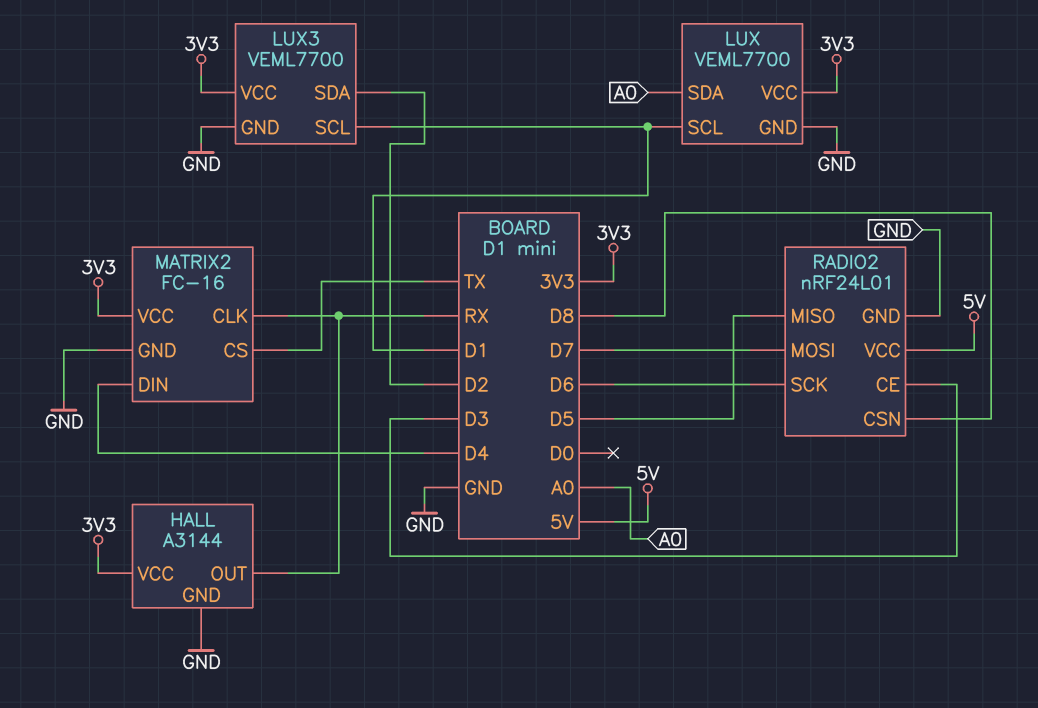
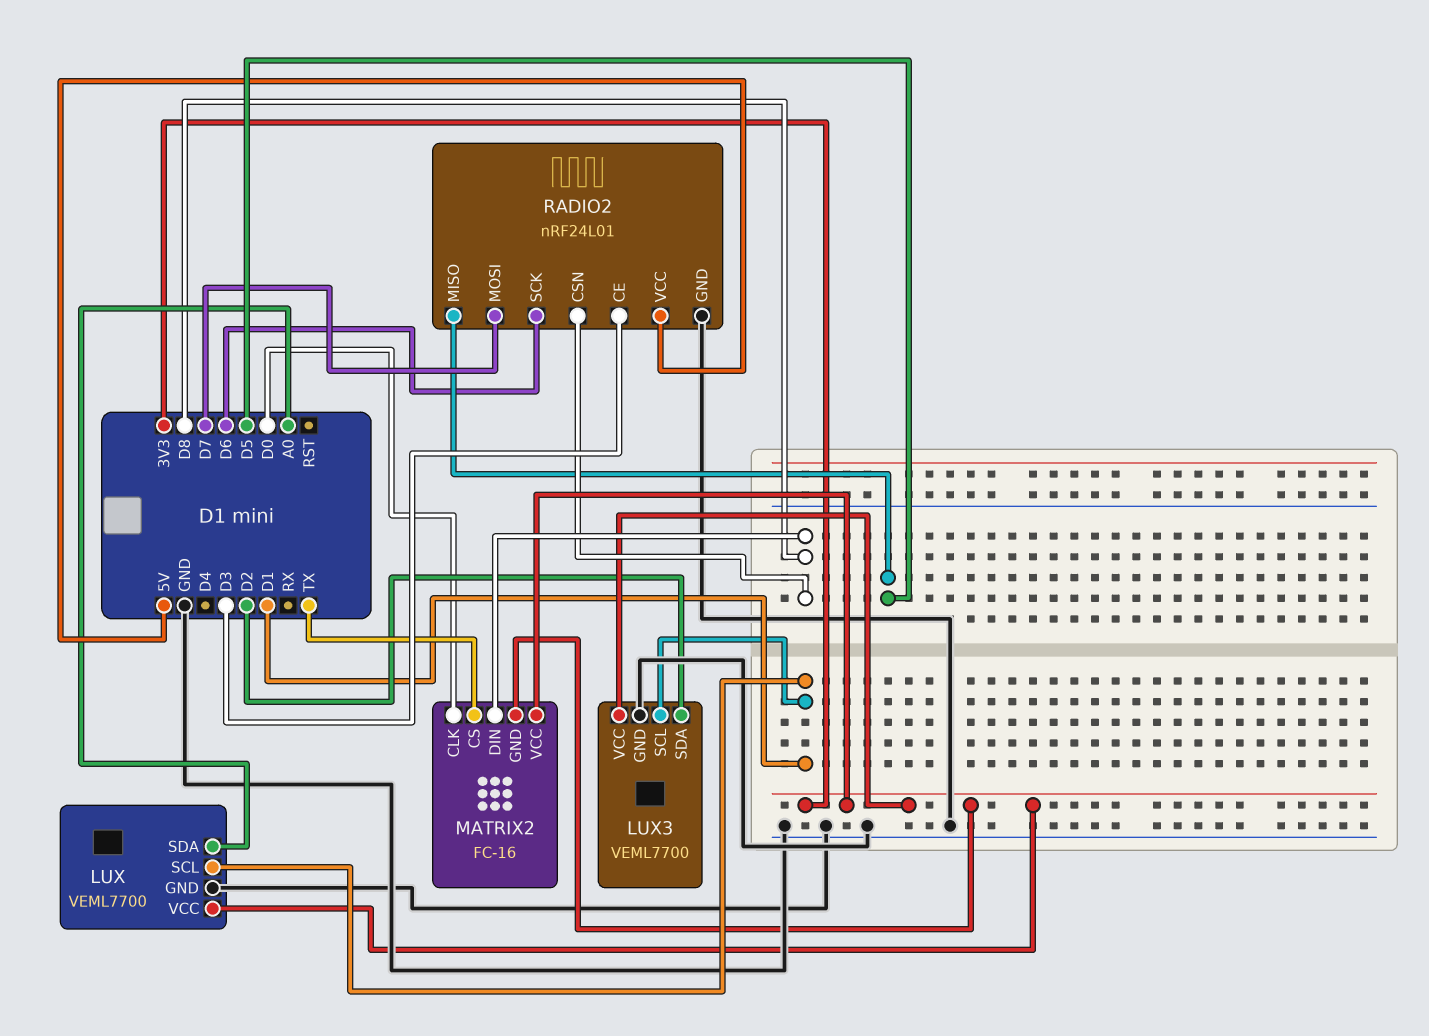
HALL: A3144 -> none
HALL pin GND: GND -> none
HALL pin OUT: RX -> none
HALL pin VCC: 3V3 -> none
MATRIX2 pin CLK: RX -> D0
MATRIX2 pin DIN: D4 -> D8
MATRIX2 pin GND: GND -> 3V3

